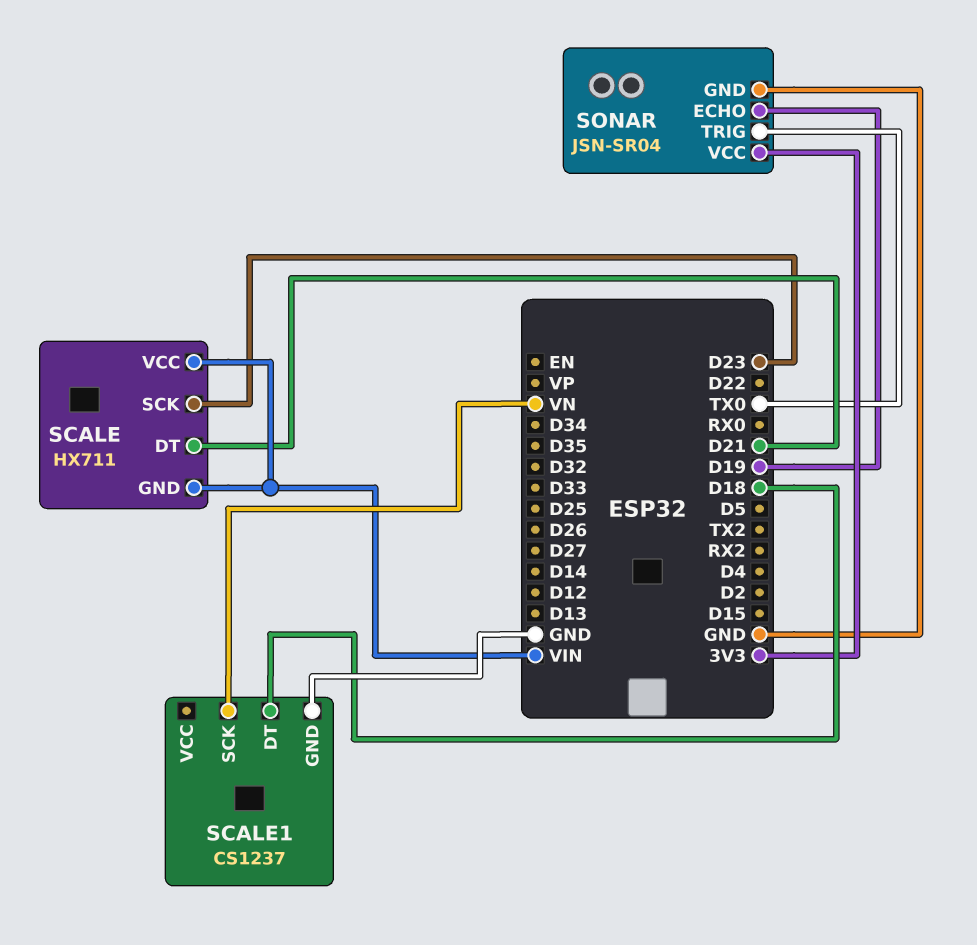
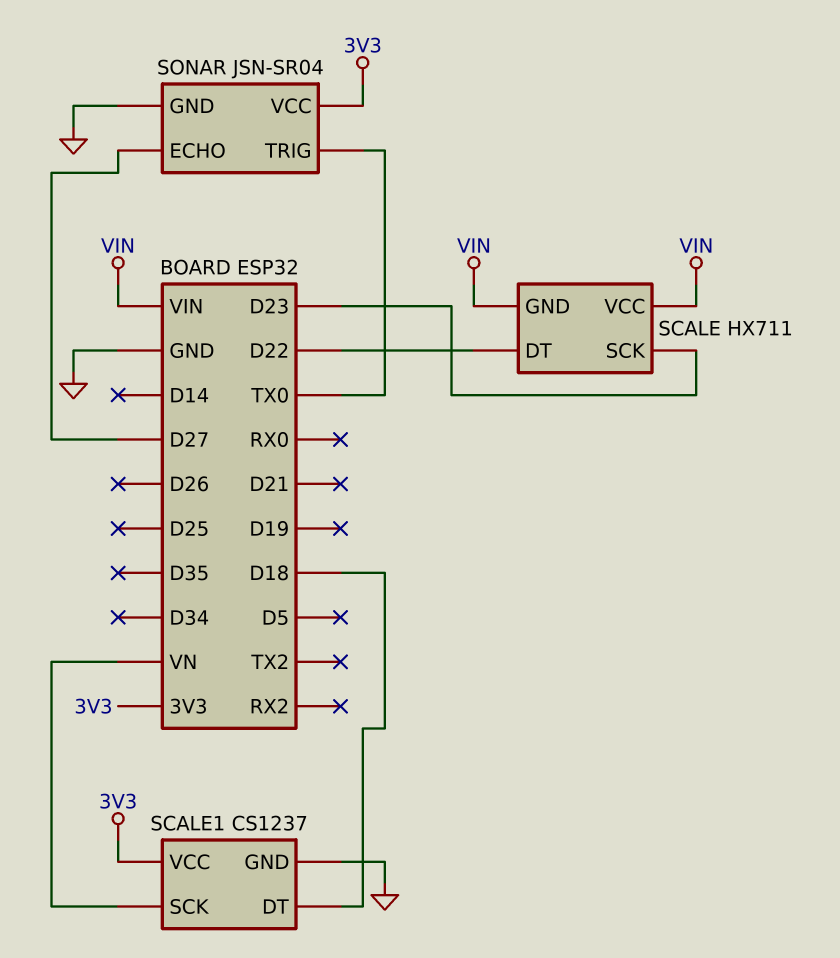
SCALE pin DT: D21 -> D22
SCALE1 pin VCC: none -> 3V3
SONAR pin ECHO: D19 -> D27

